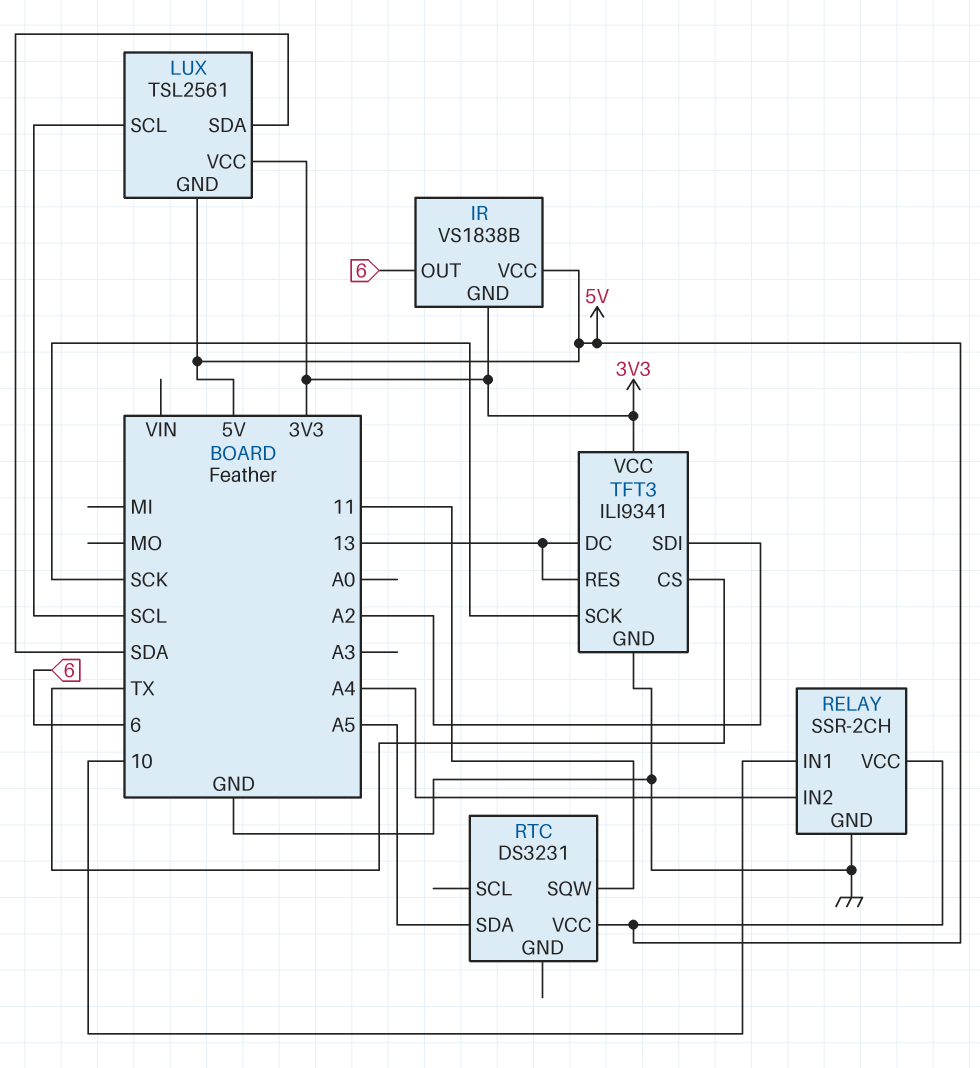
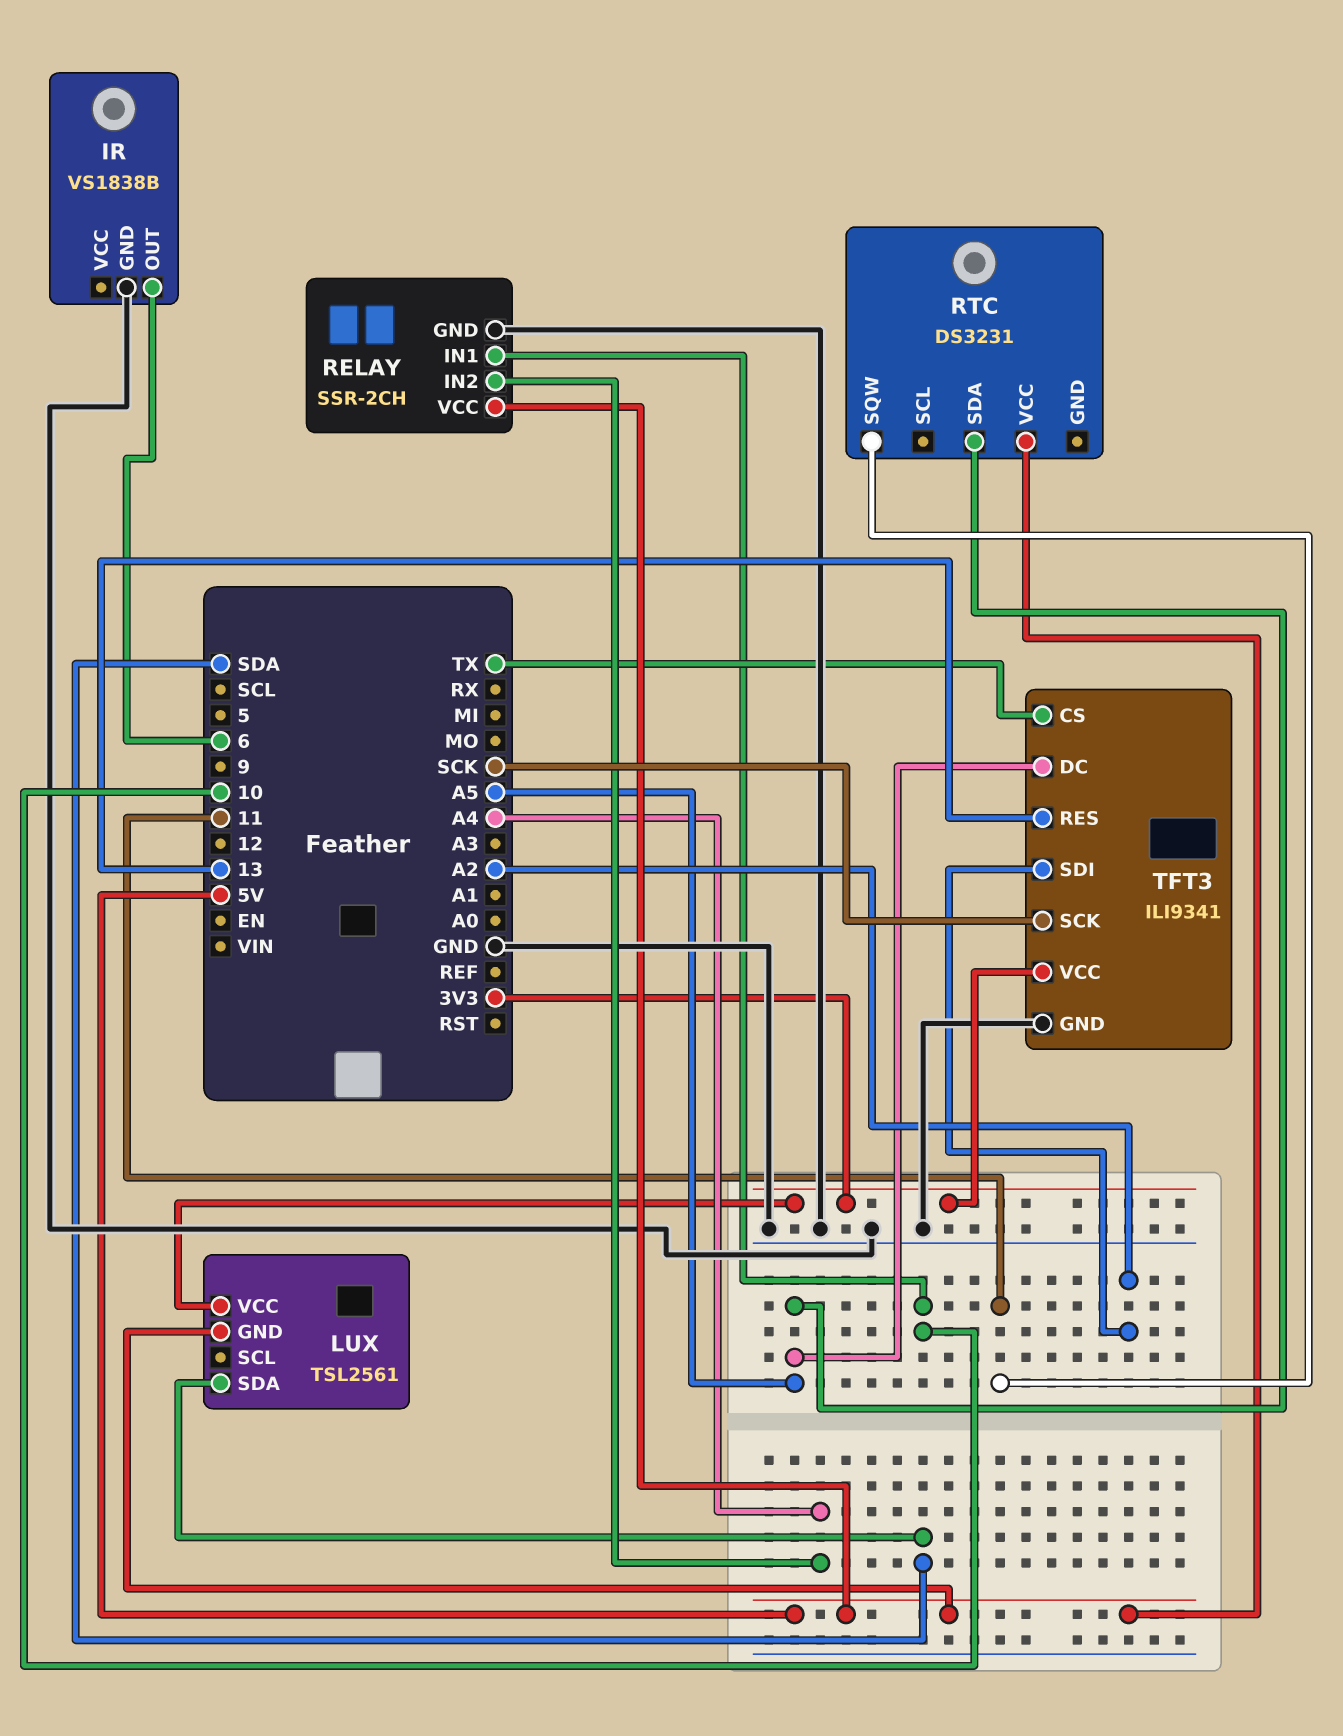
IR pin GND: 3V3 -> GND
IR pin VCC: 5V -> none
LUX pin SCL: SCL -> none
TFT3 pin DC: 13 -> A5

